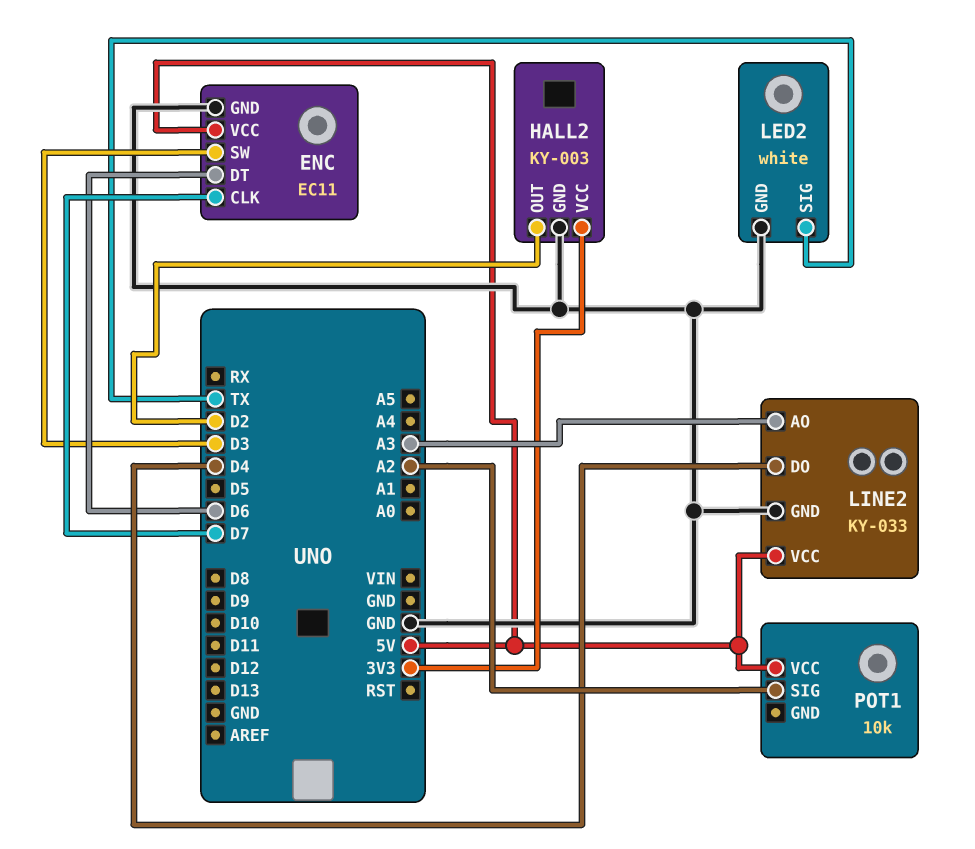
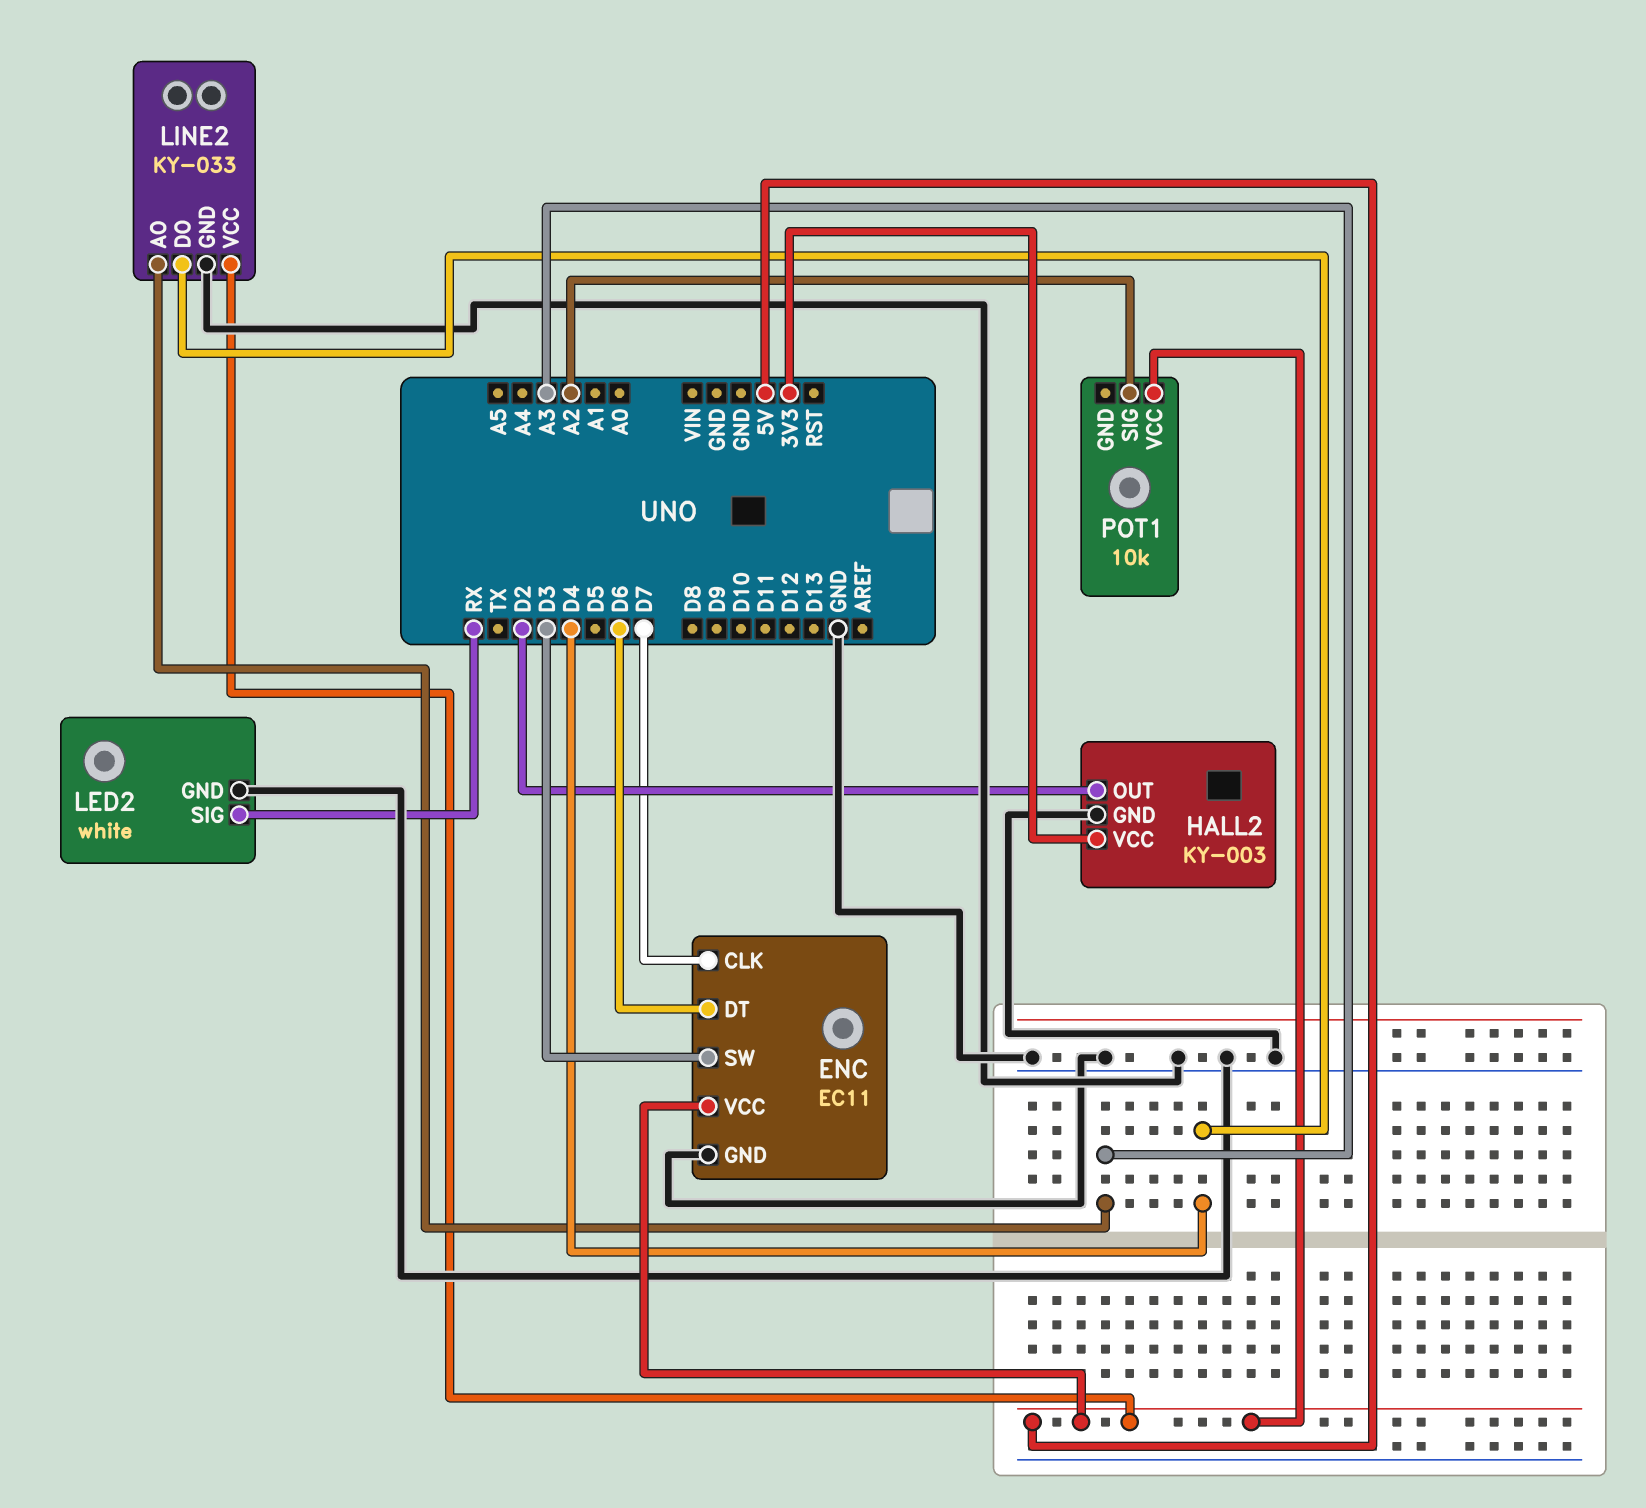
LED2 pin SIG: TX -> RX

